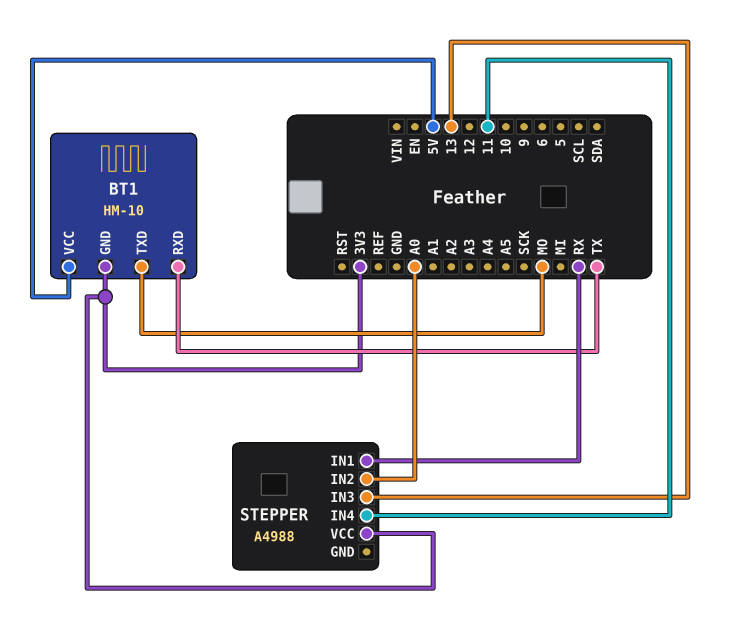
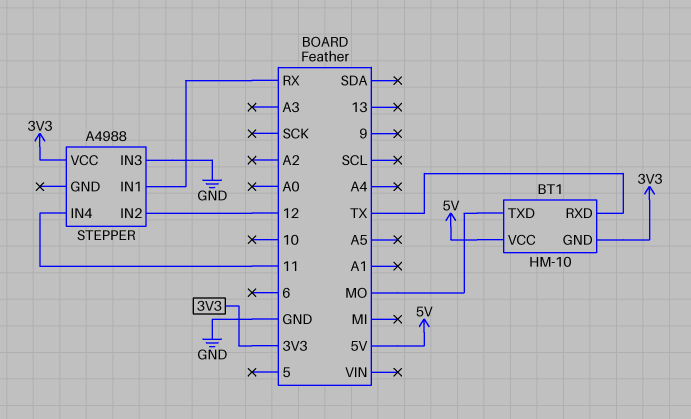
STEPPER pin IN2: A0 -> 12
STEPPER pin IN3: 13 -> GND

